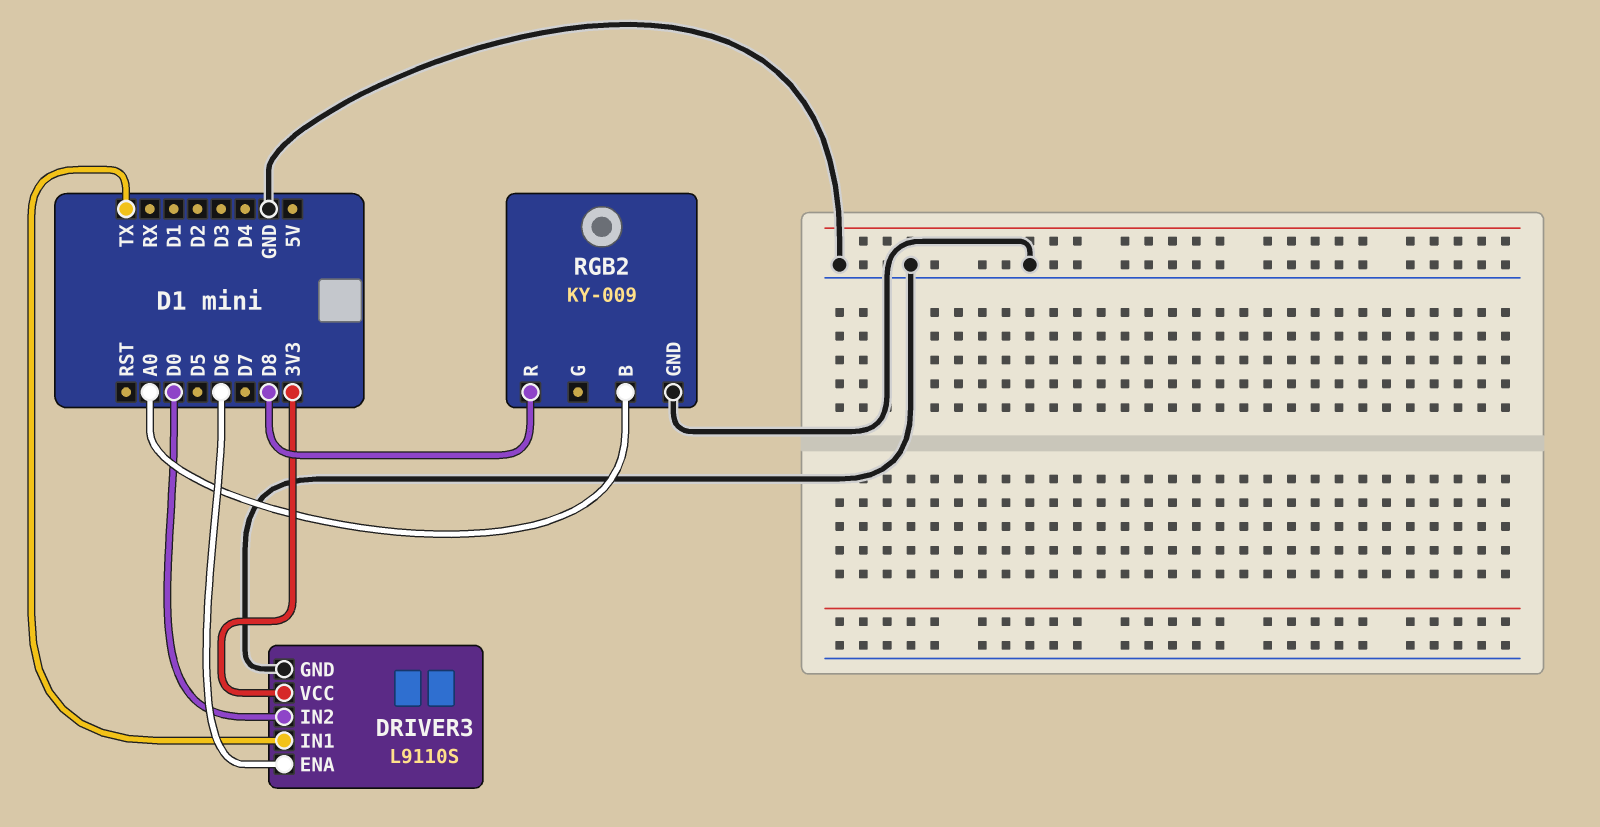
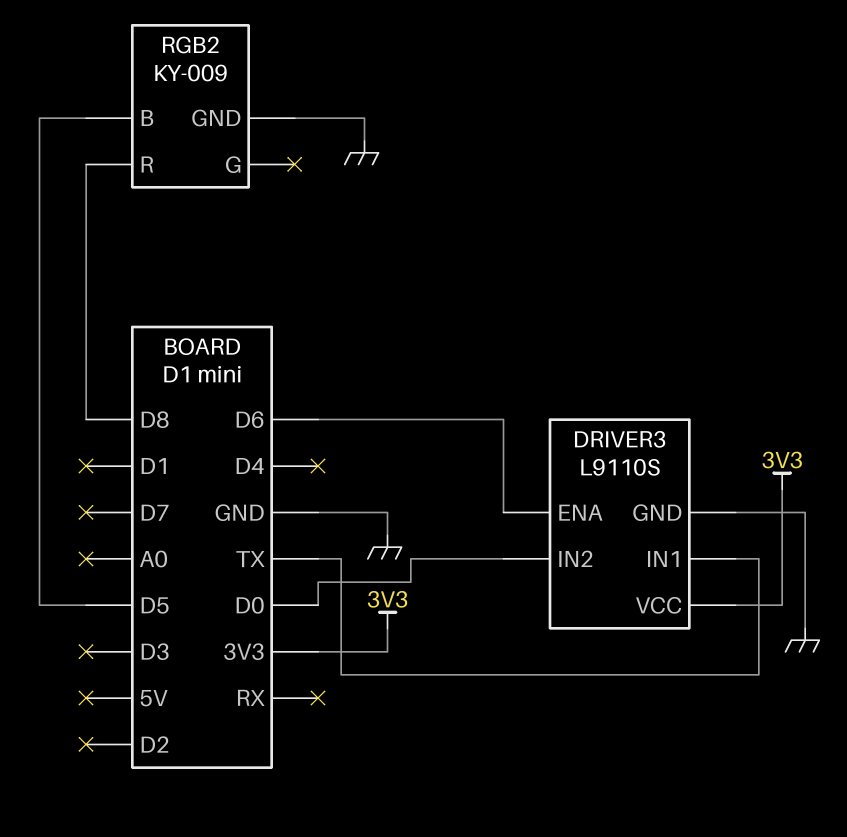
RGB2 pin B: A0 -> D5

